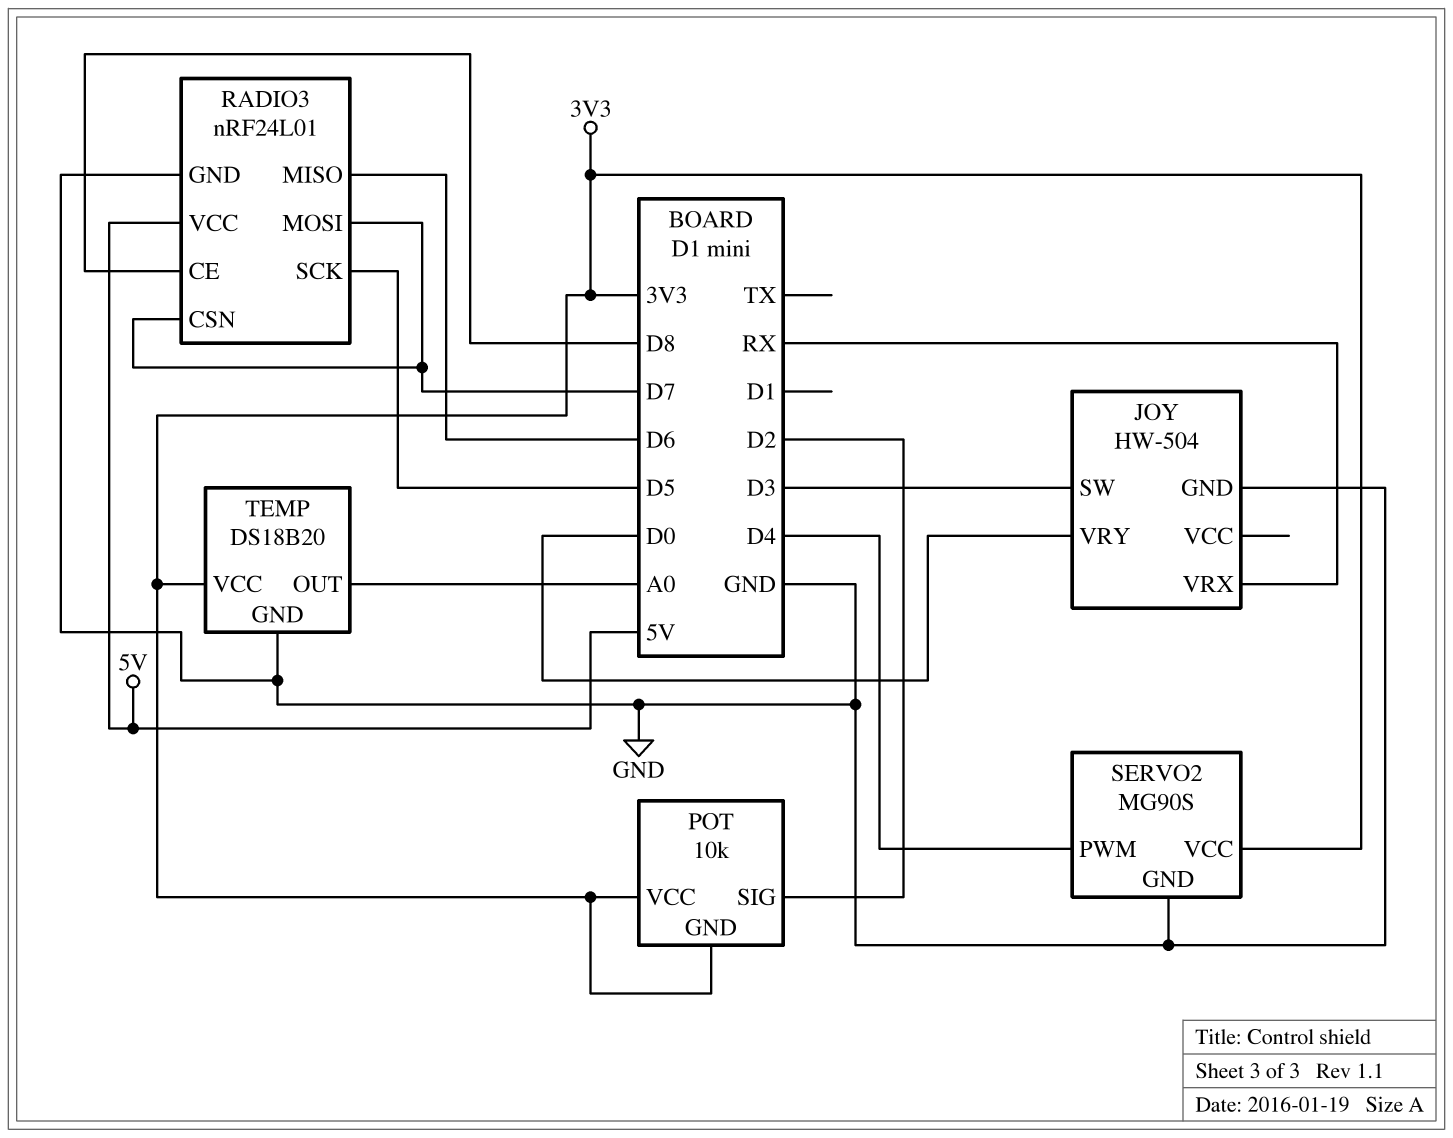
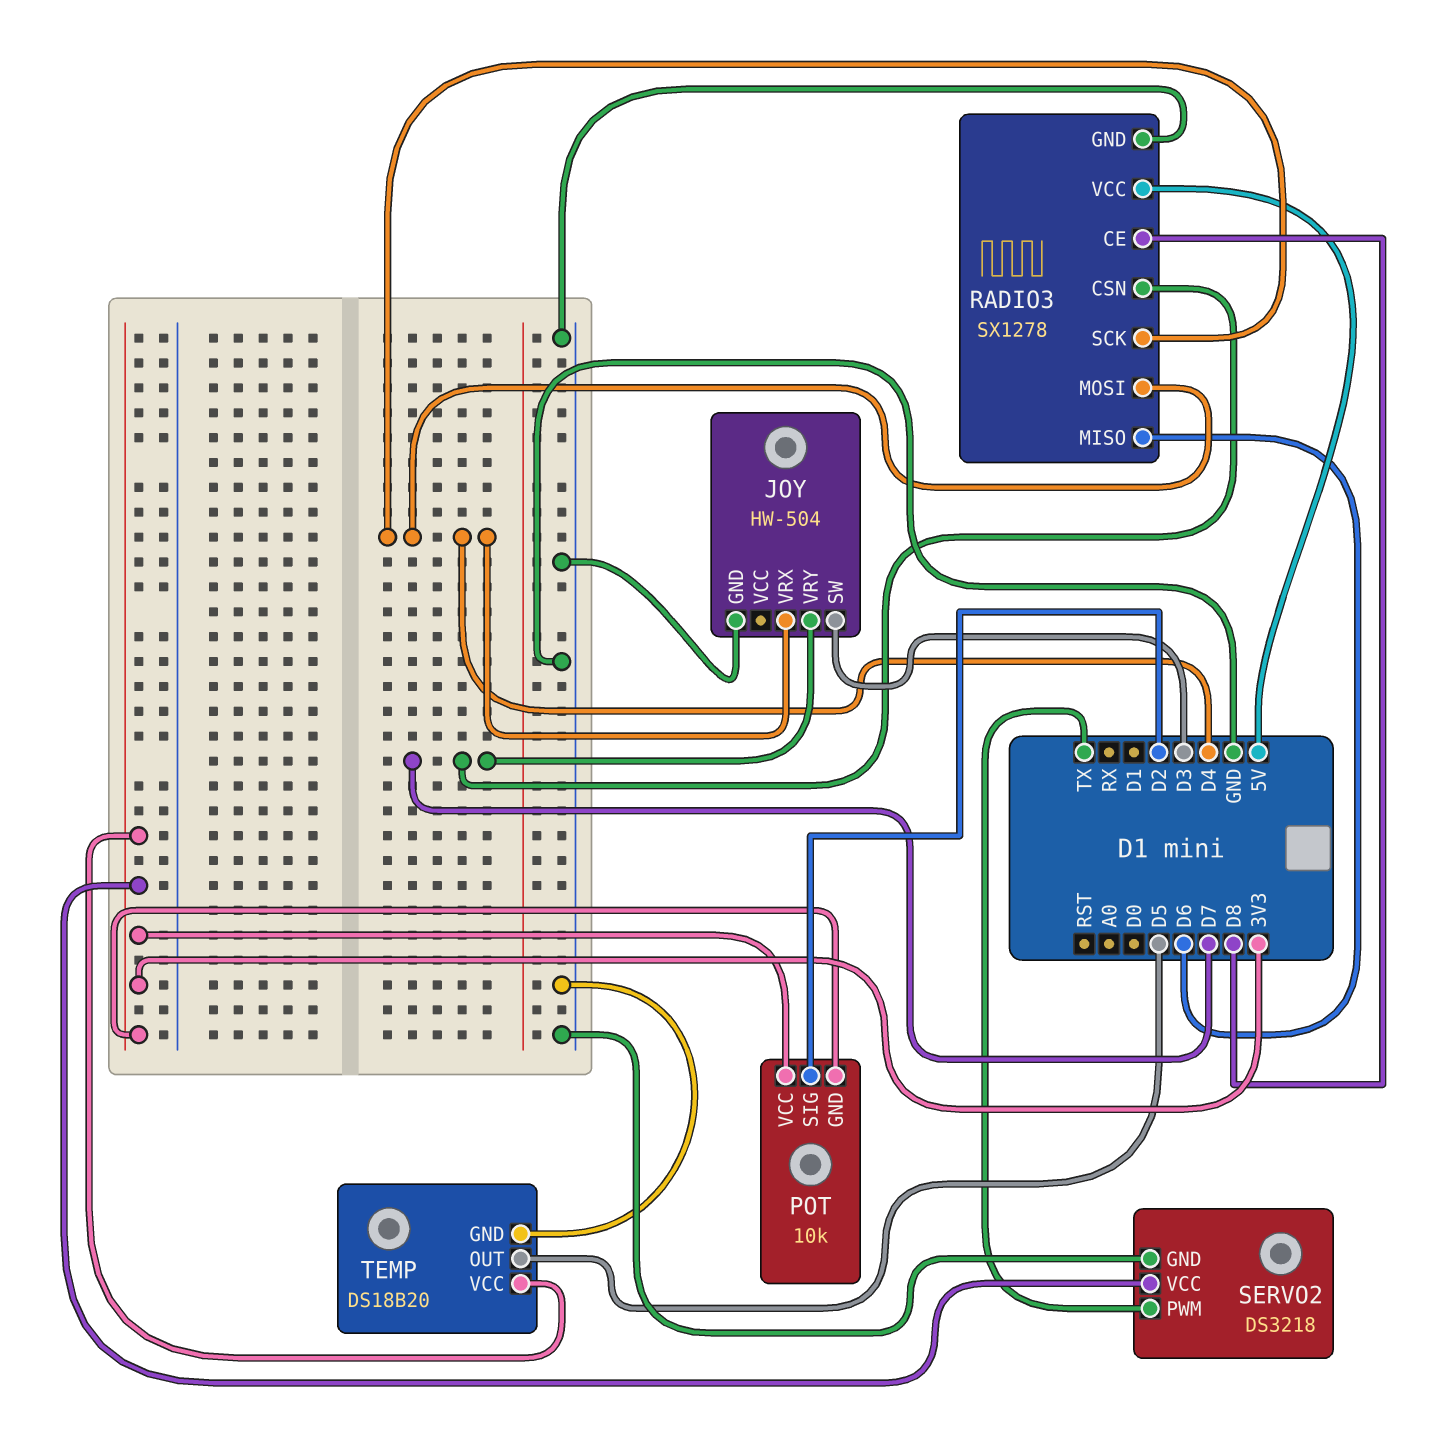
JOY pin VRX: RX -> D4
JOY pin VRY: D0 -> D7
RADIO3: nRF24L01 -> SX1278
RADIO3 pin MOSI: D7 -> D4
RADIO3 pin SCK: D5 -> D4
SERVO2: MG90S -> DS3218
SERVO2 pin PWM: D4 -> TX
TEMP pin OUT: A0 -> D5

